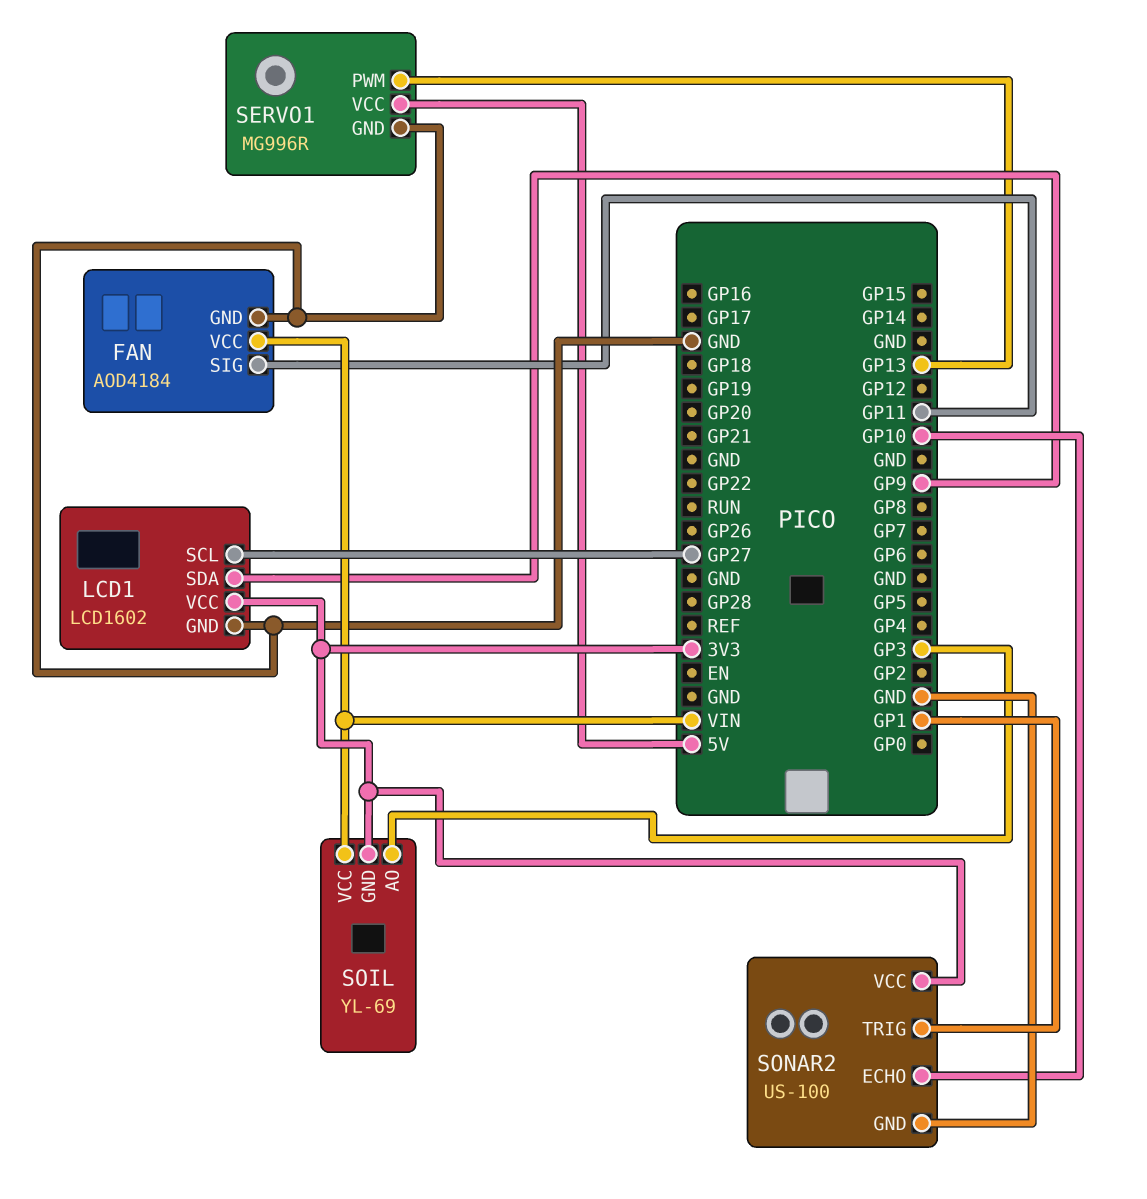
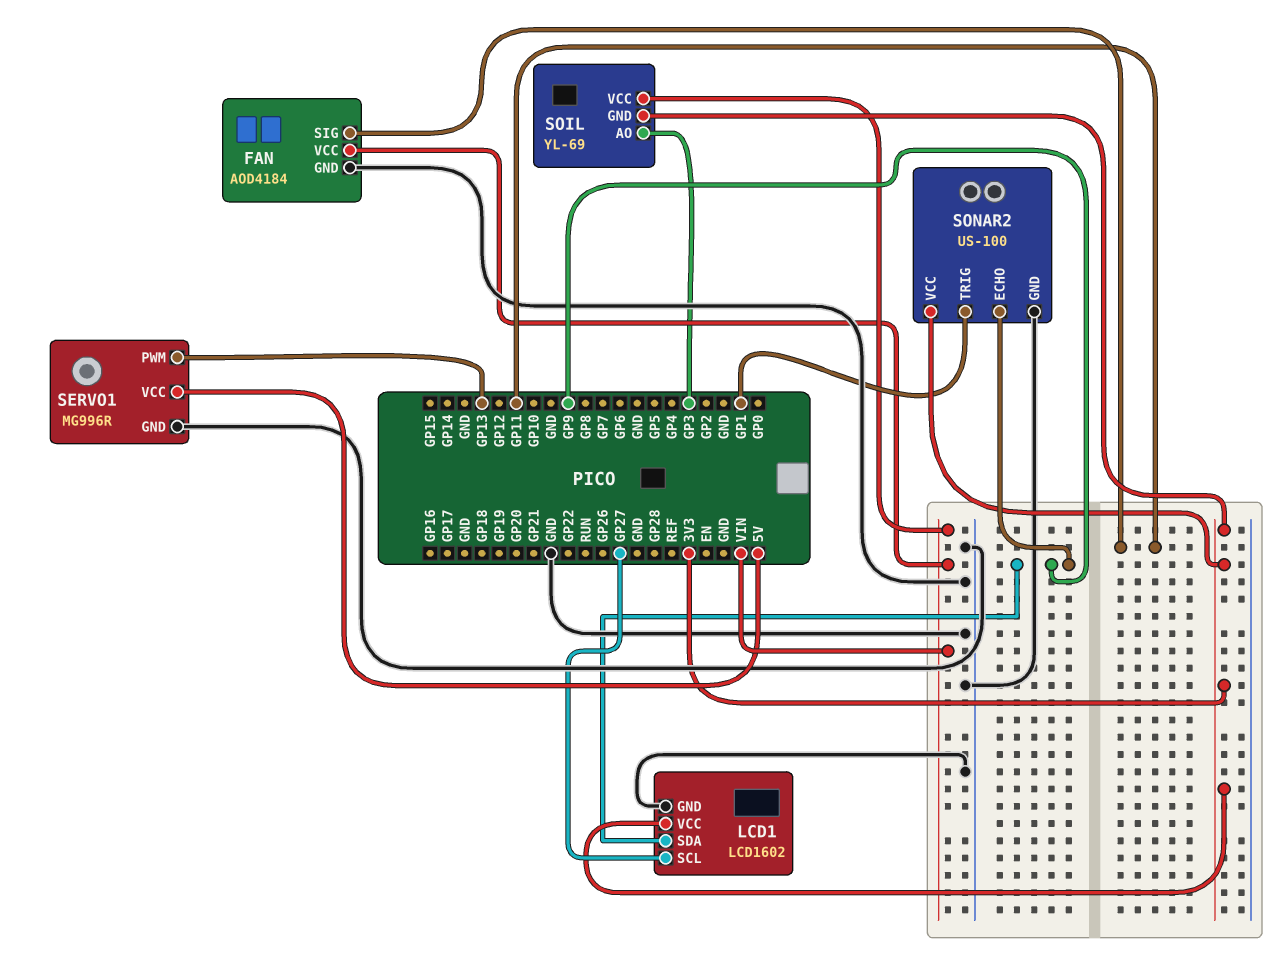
SONAR2 pin ECHO: GP10 -> GP9

